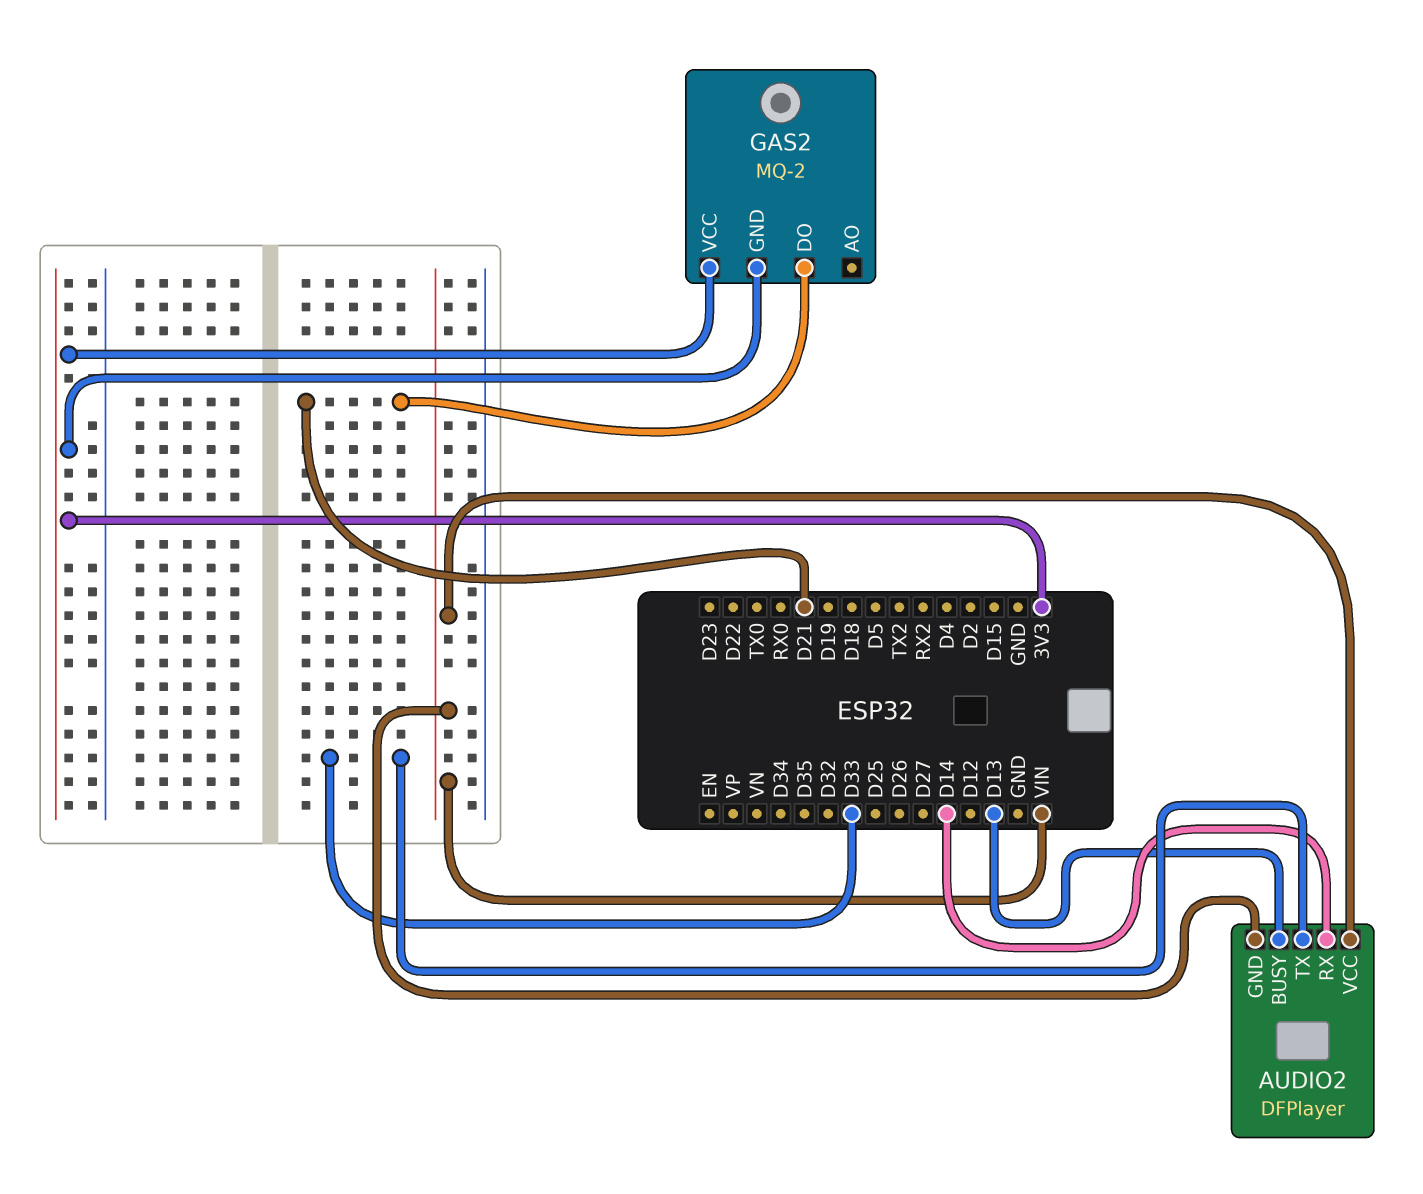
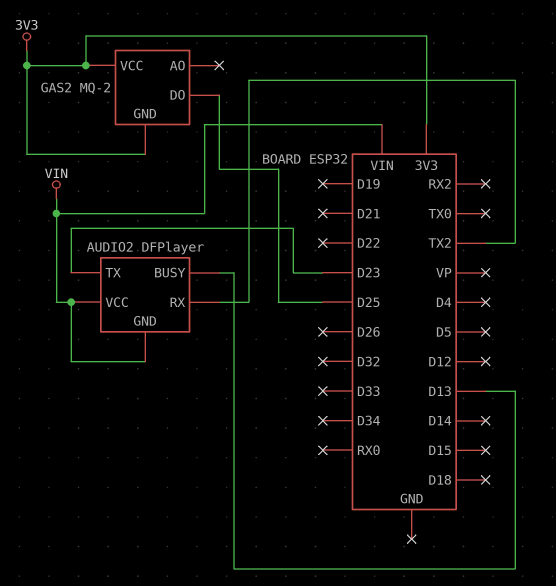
AUDIO2 pin RX: D14 -> TX2
AUDIO2 pin TX: D33 -> D23
GAS2 pin DO: D21 -> D25

